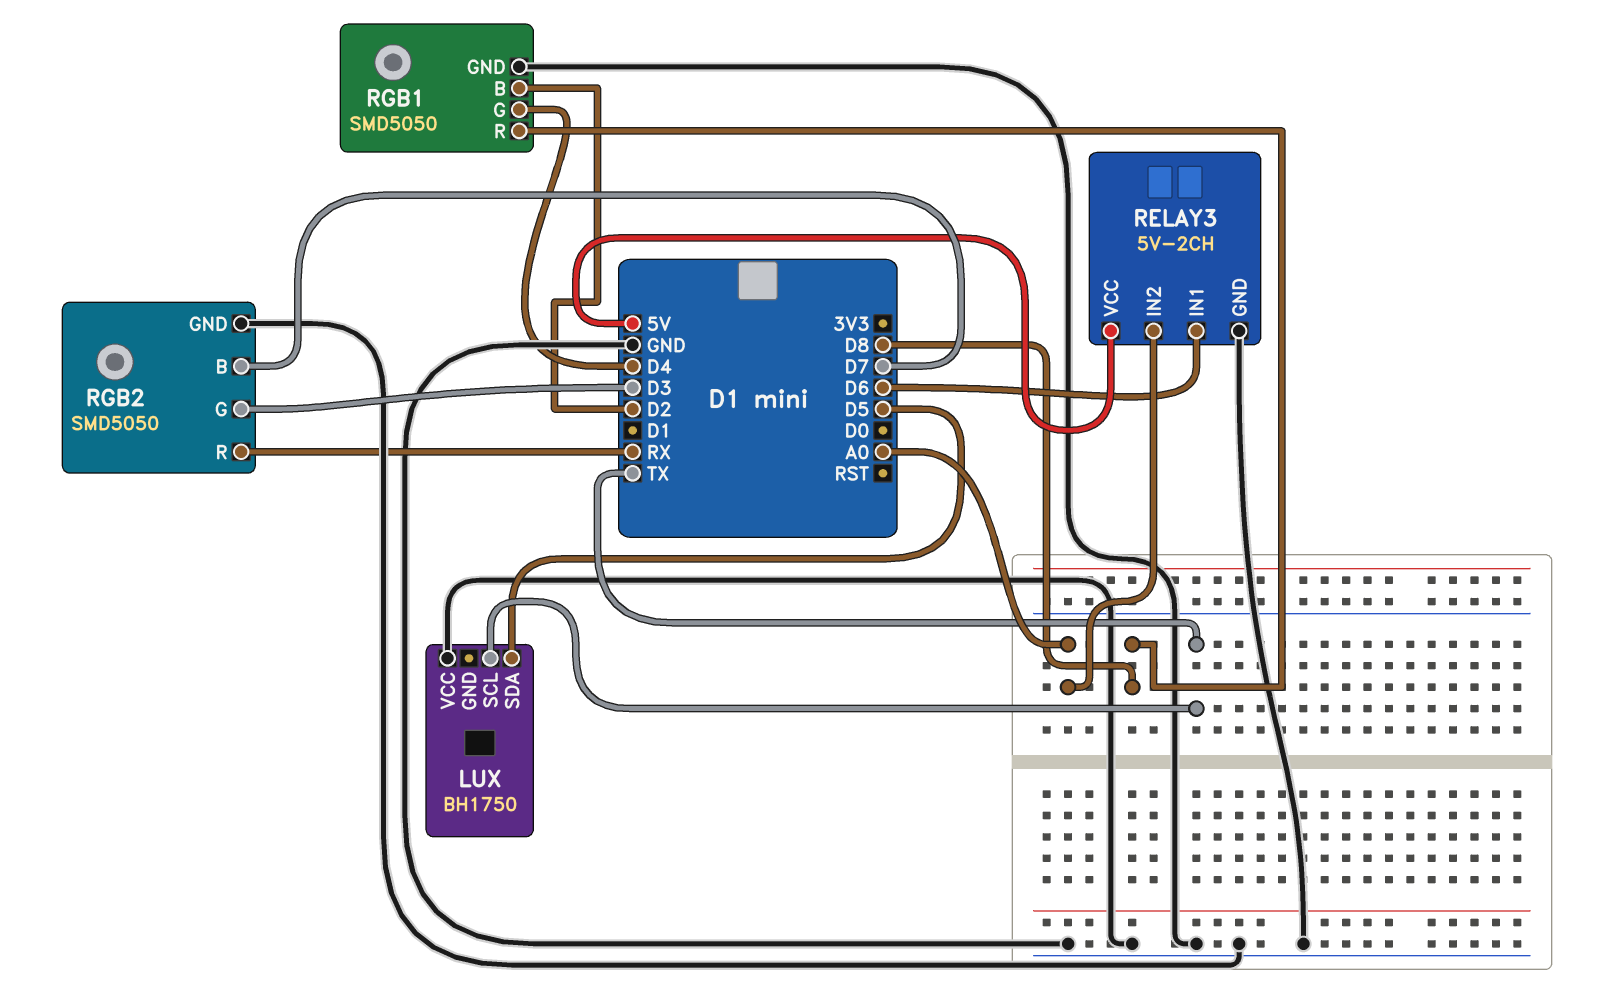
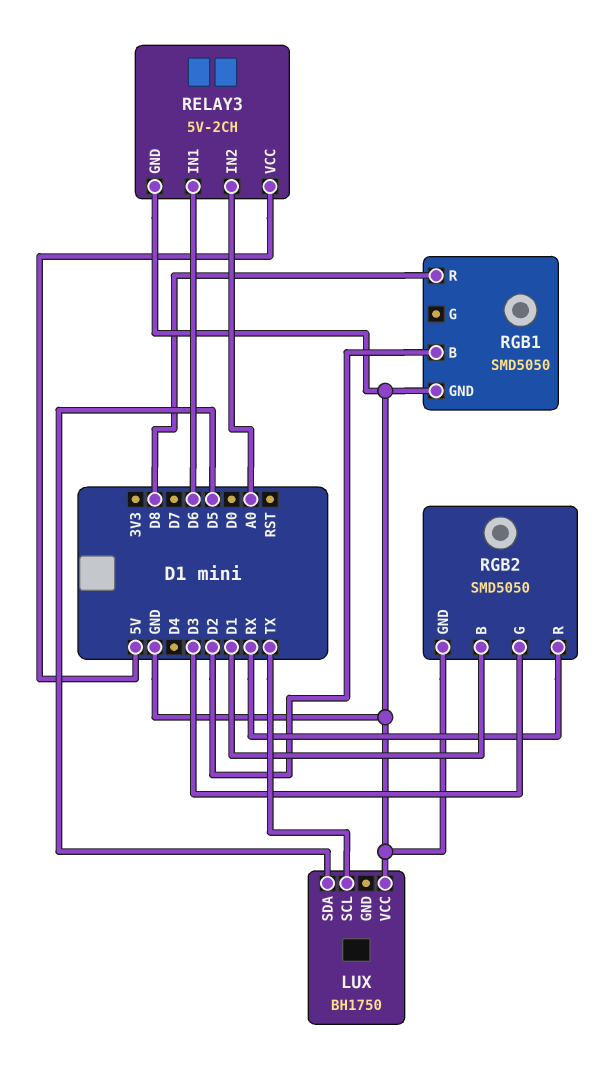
RGB1 pin G: D4 -> none
RGB2 pin B: D7 -> D1

